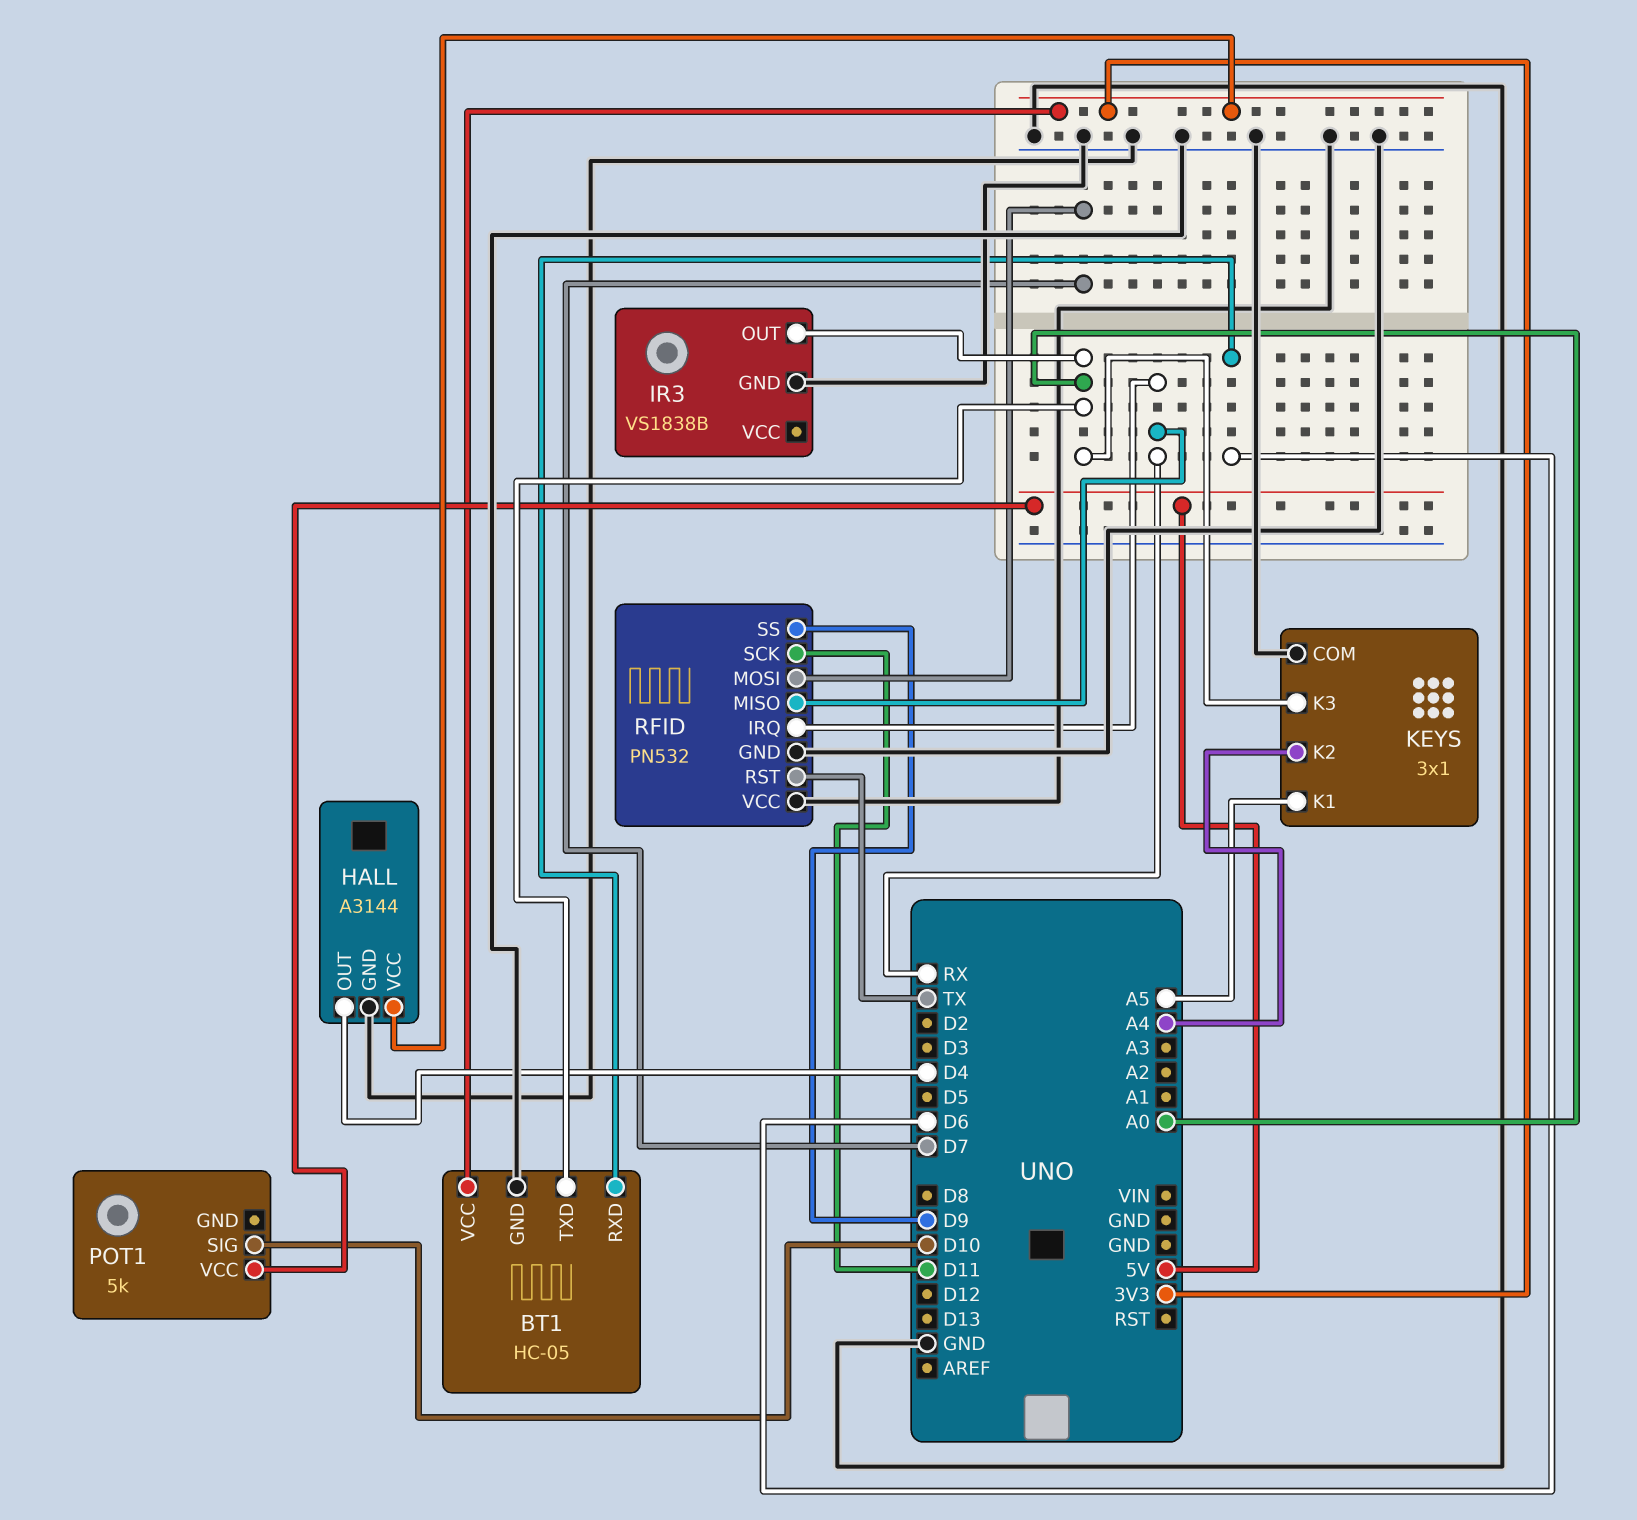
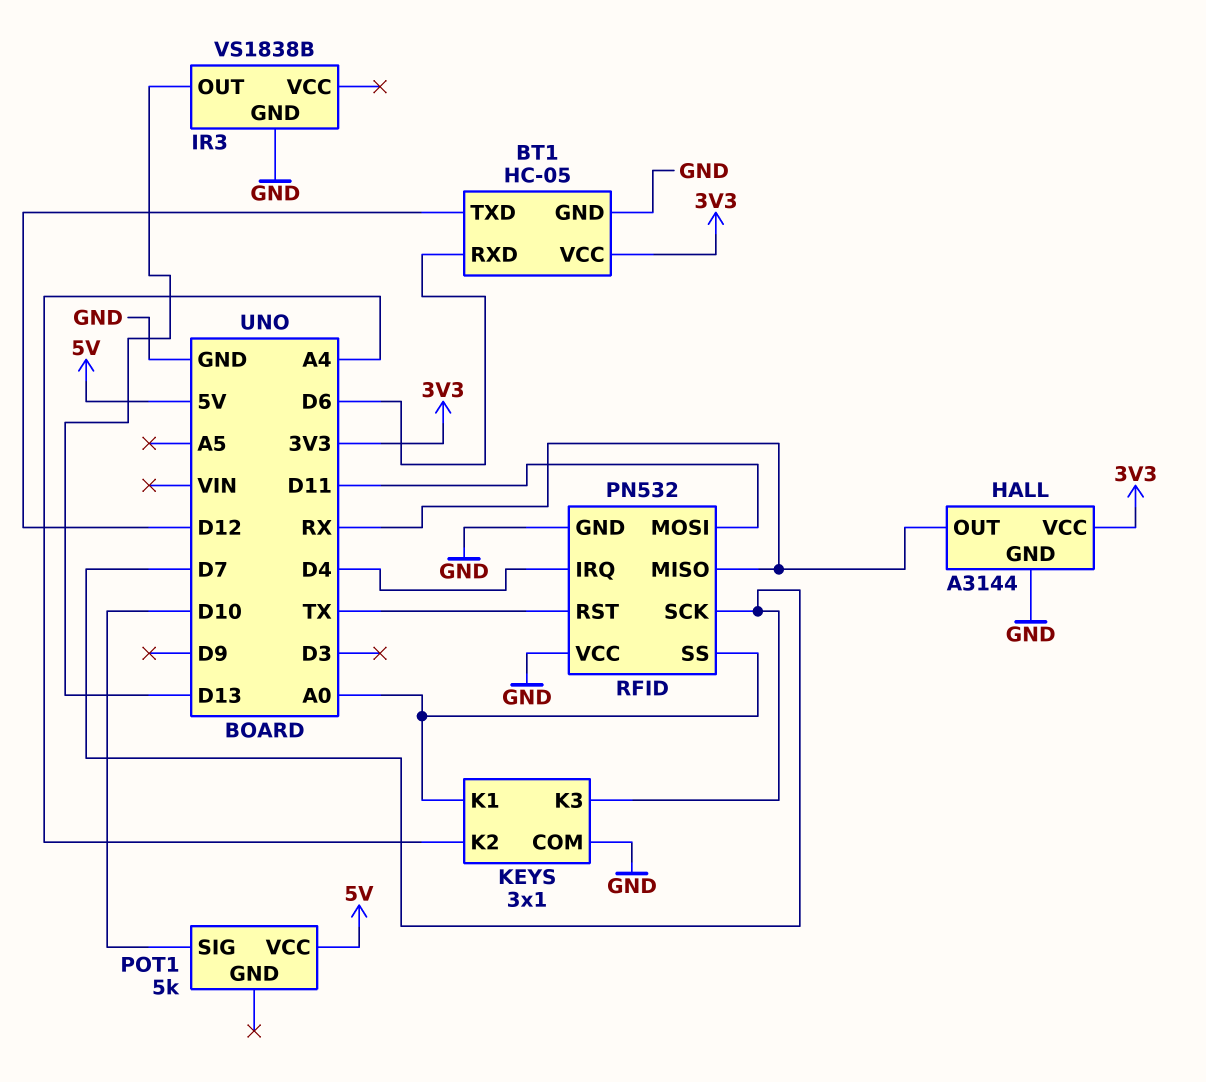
BT1 pin TXD: A0 -> D12
HALL pin OUT: D4 -> RX
IR3 pin OUT: A0 -> D13
KEYS pin K1: A5 -> A0
KEYS pin K3: A0 -> D7
RFID pin IRQ: RX -> D4
RFID pin MOSI: D7 -> D11
RFID pin SCK: D11 -> D7
RFID pin SS: D9 -> A0

